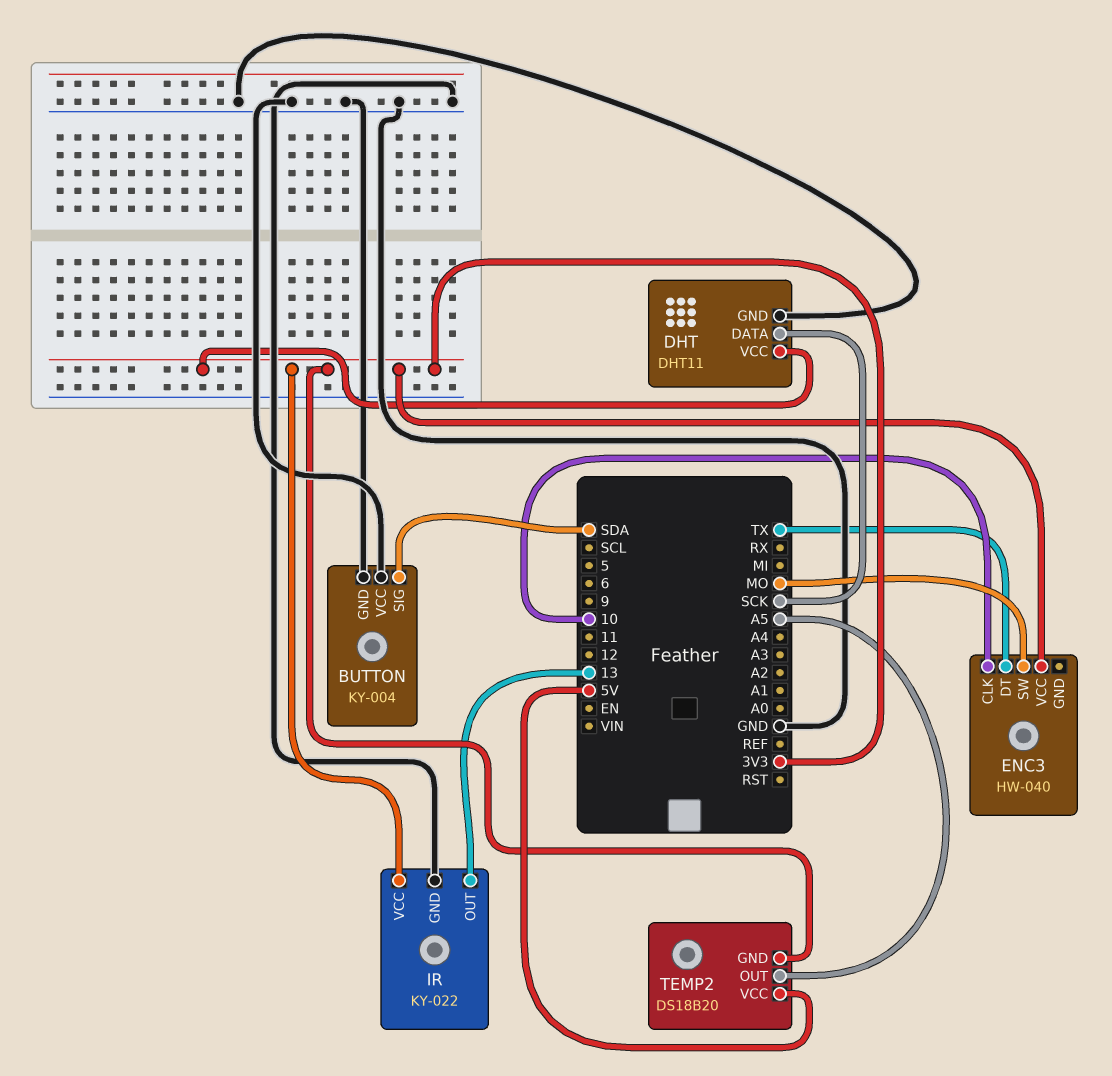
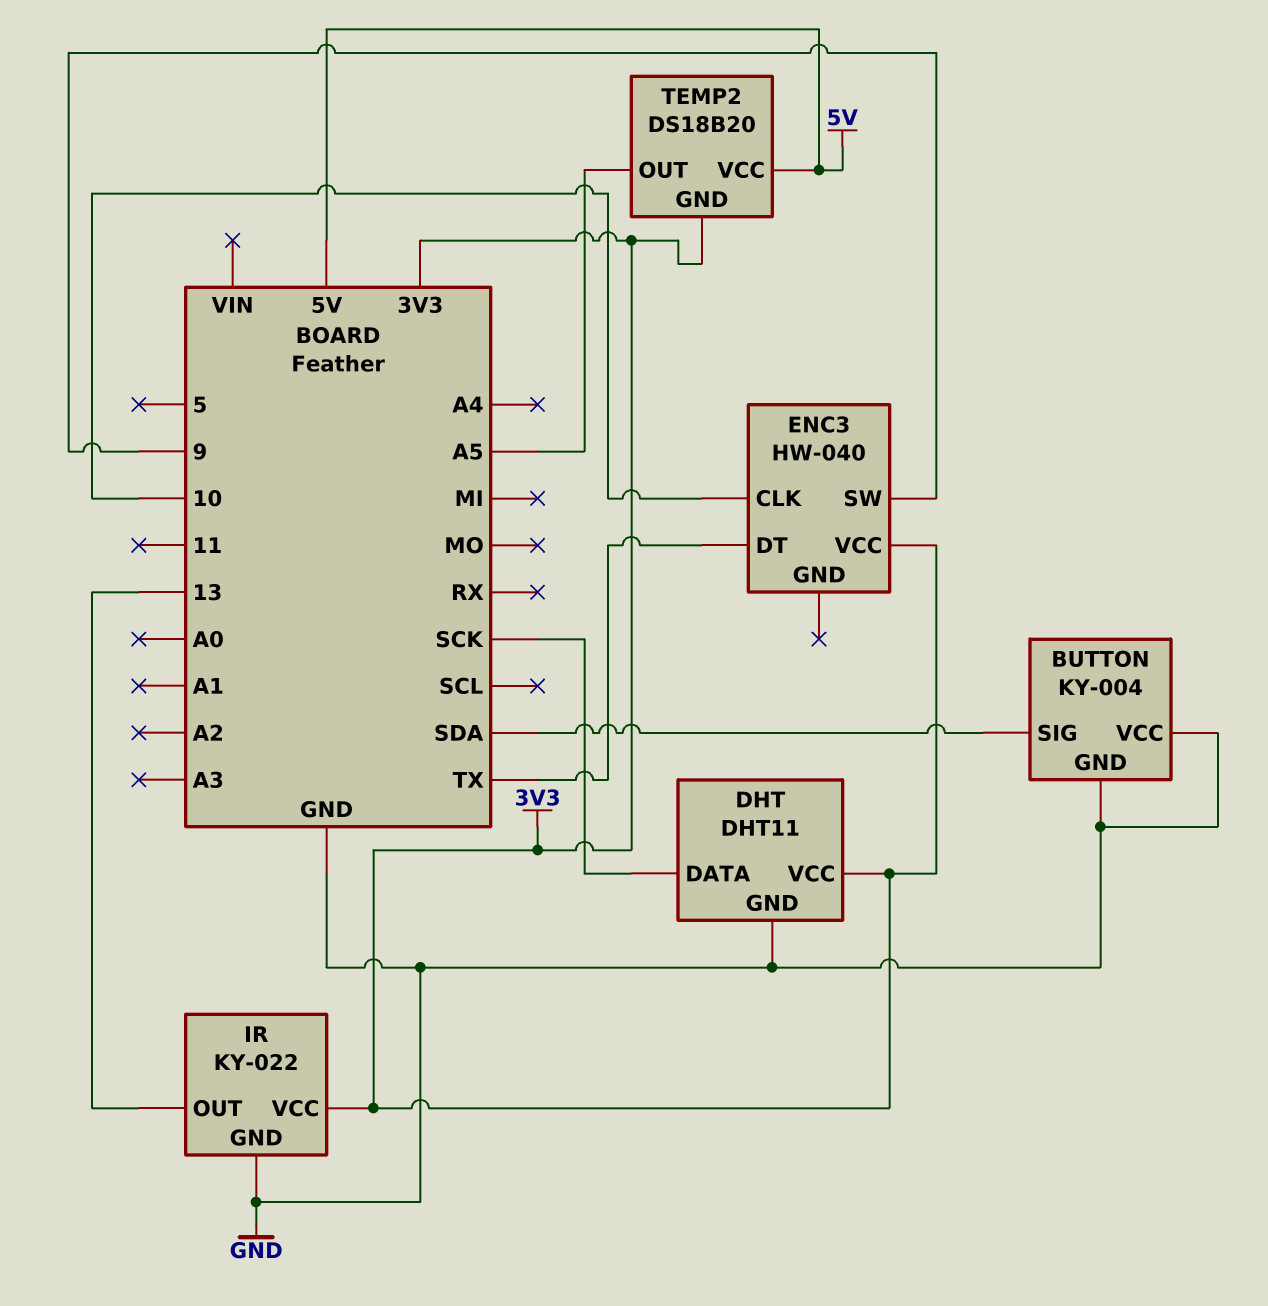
ENC3 pin SW: MO -> 9

